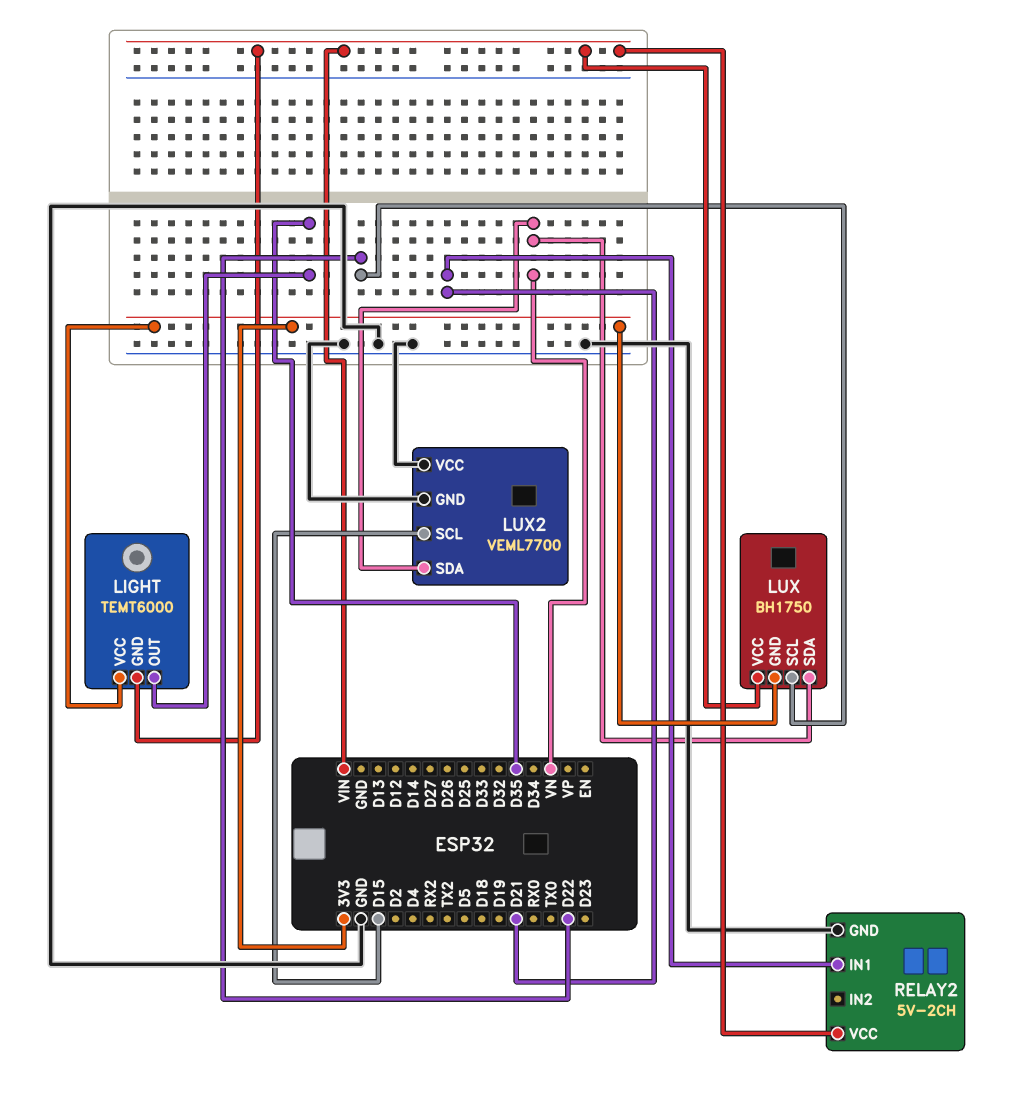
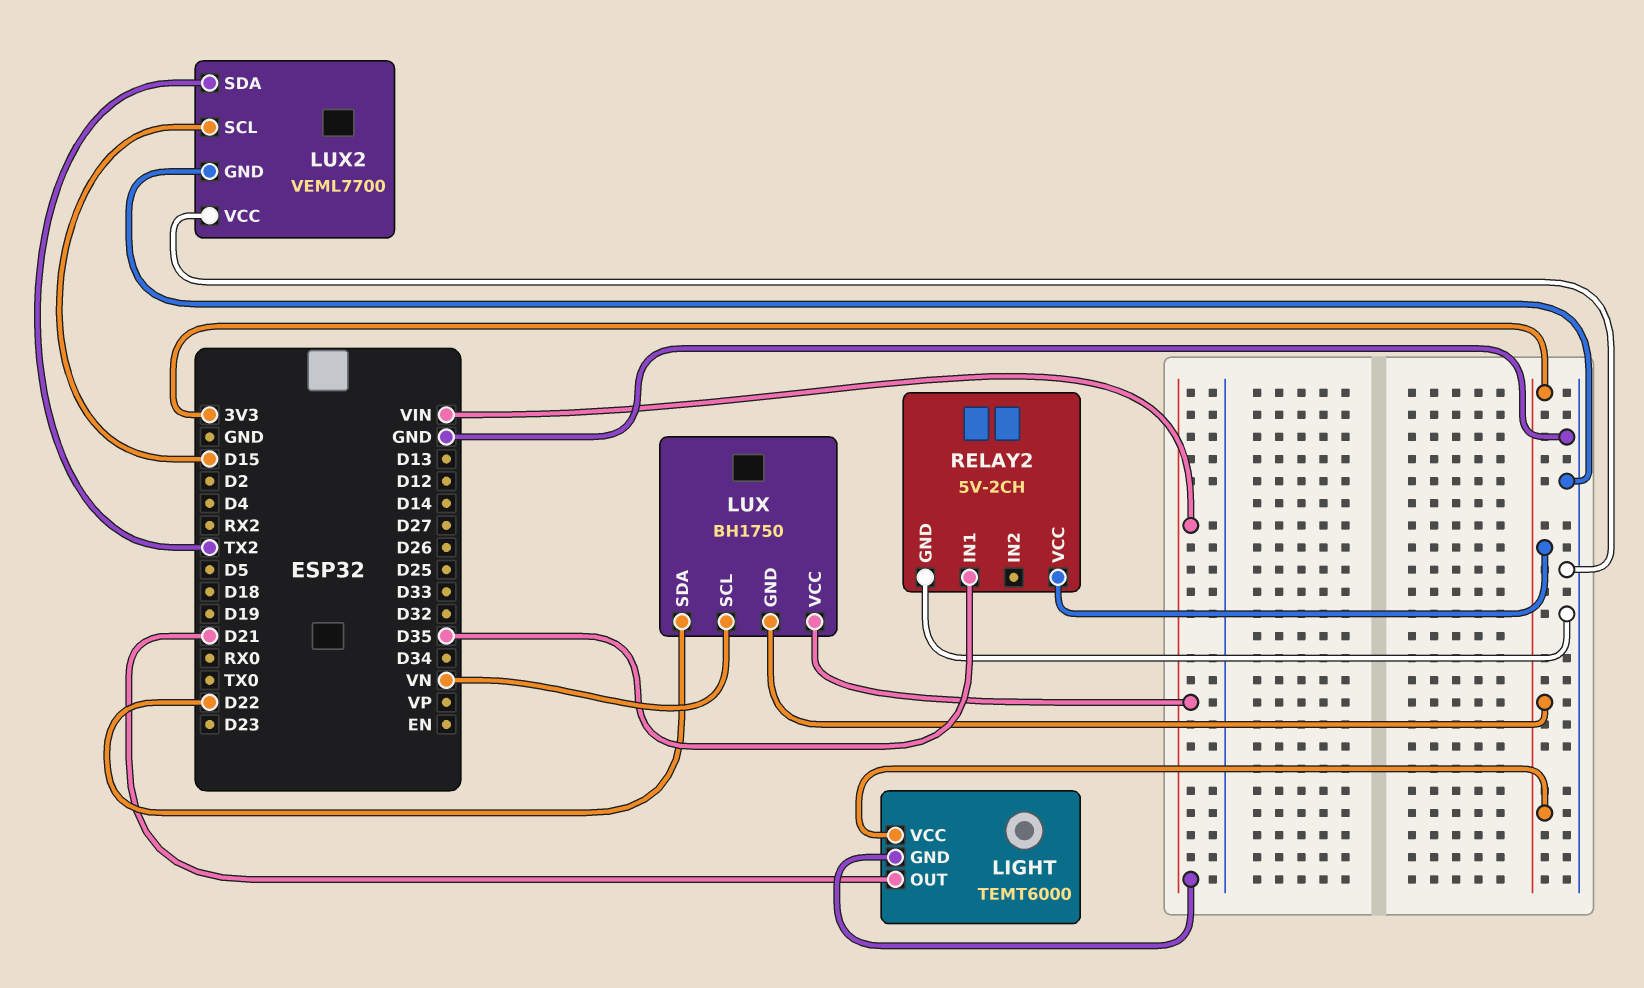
LIGHT pin OUT: D35 -> D21
LUX pin SCL: D22 -> VN
LUX pin SDA: VN -> D22
LUX2 pin SDA: VN -> TX2
RELAY2 pin IN1: D21 -> D35
RELAY2 pin VCC: VIN -> 3V3

